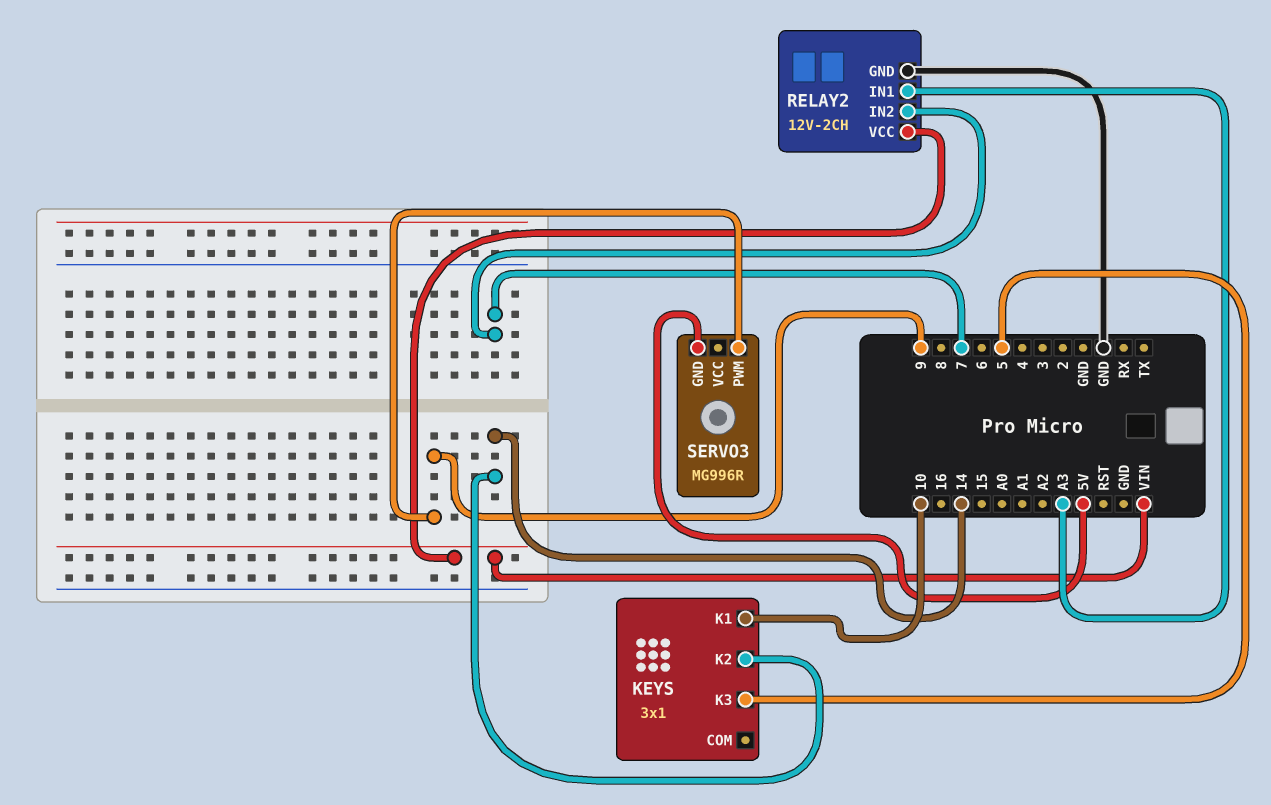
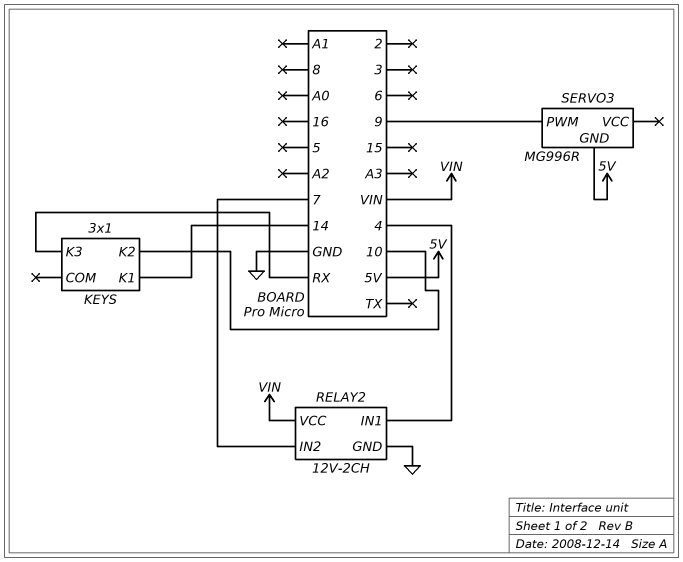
KEYS pin K1: 10 -> 14
KEYS pin K2: 14 -> 10
KEYS pin K3: 5 -> RX
RELAY2 pin IN1: A3 -> 4

